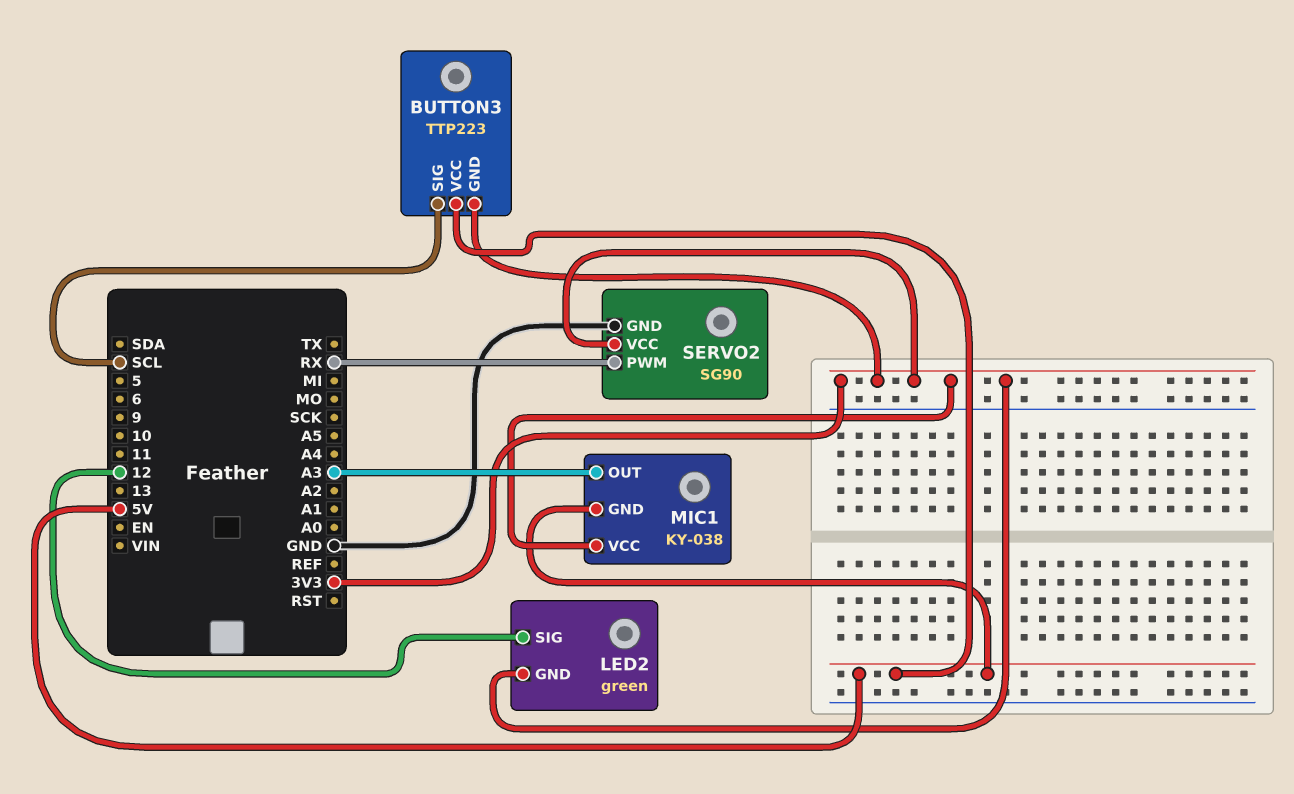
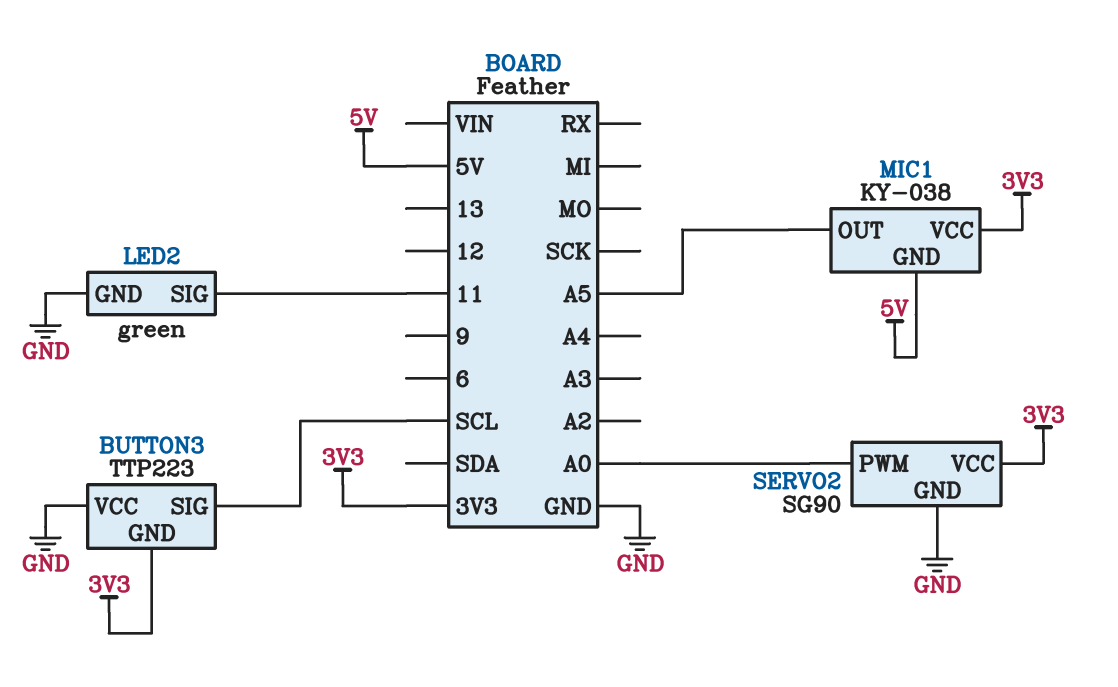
BUTTON3 pin VCC: 5V -> GND
LED2 pin GND: 3V3 -> GND
LED2 pin SIG: 12 -> 11
MIC1 pin OUT: A3 -> A5
SERVO2 pin PWM: RX -> A0

